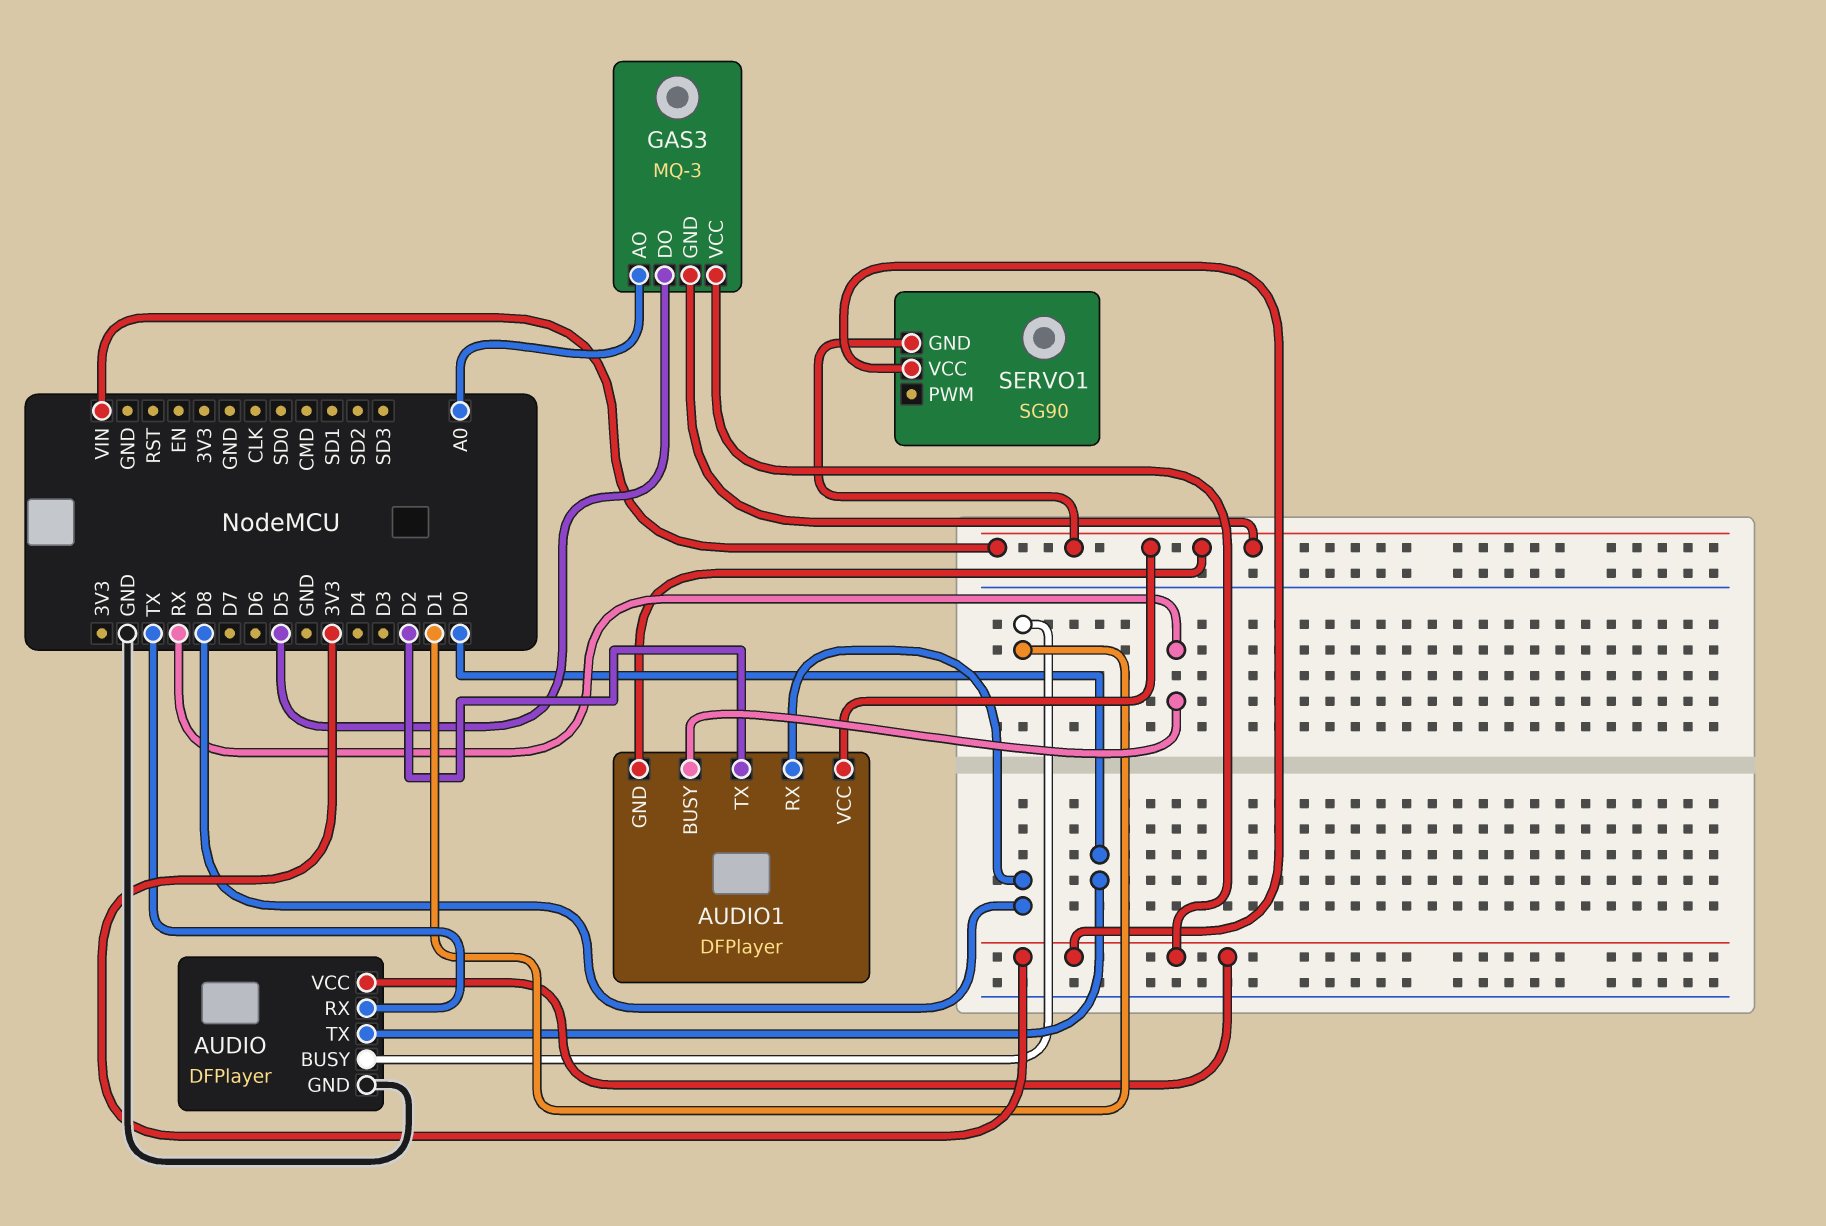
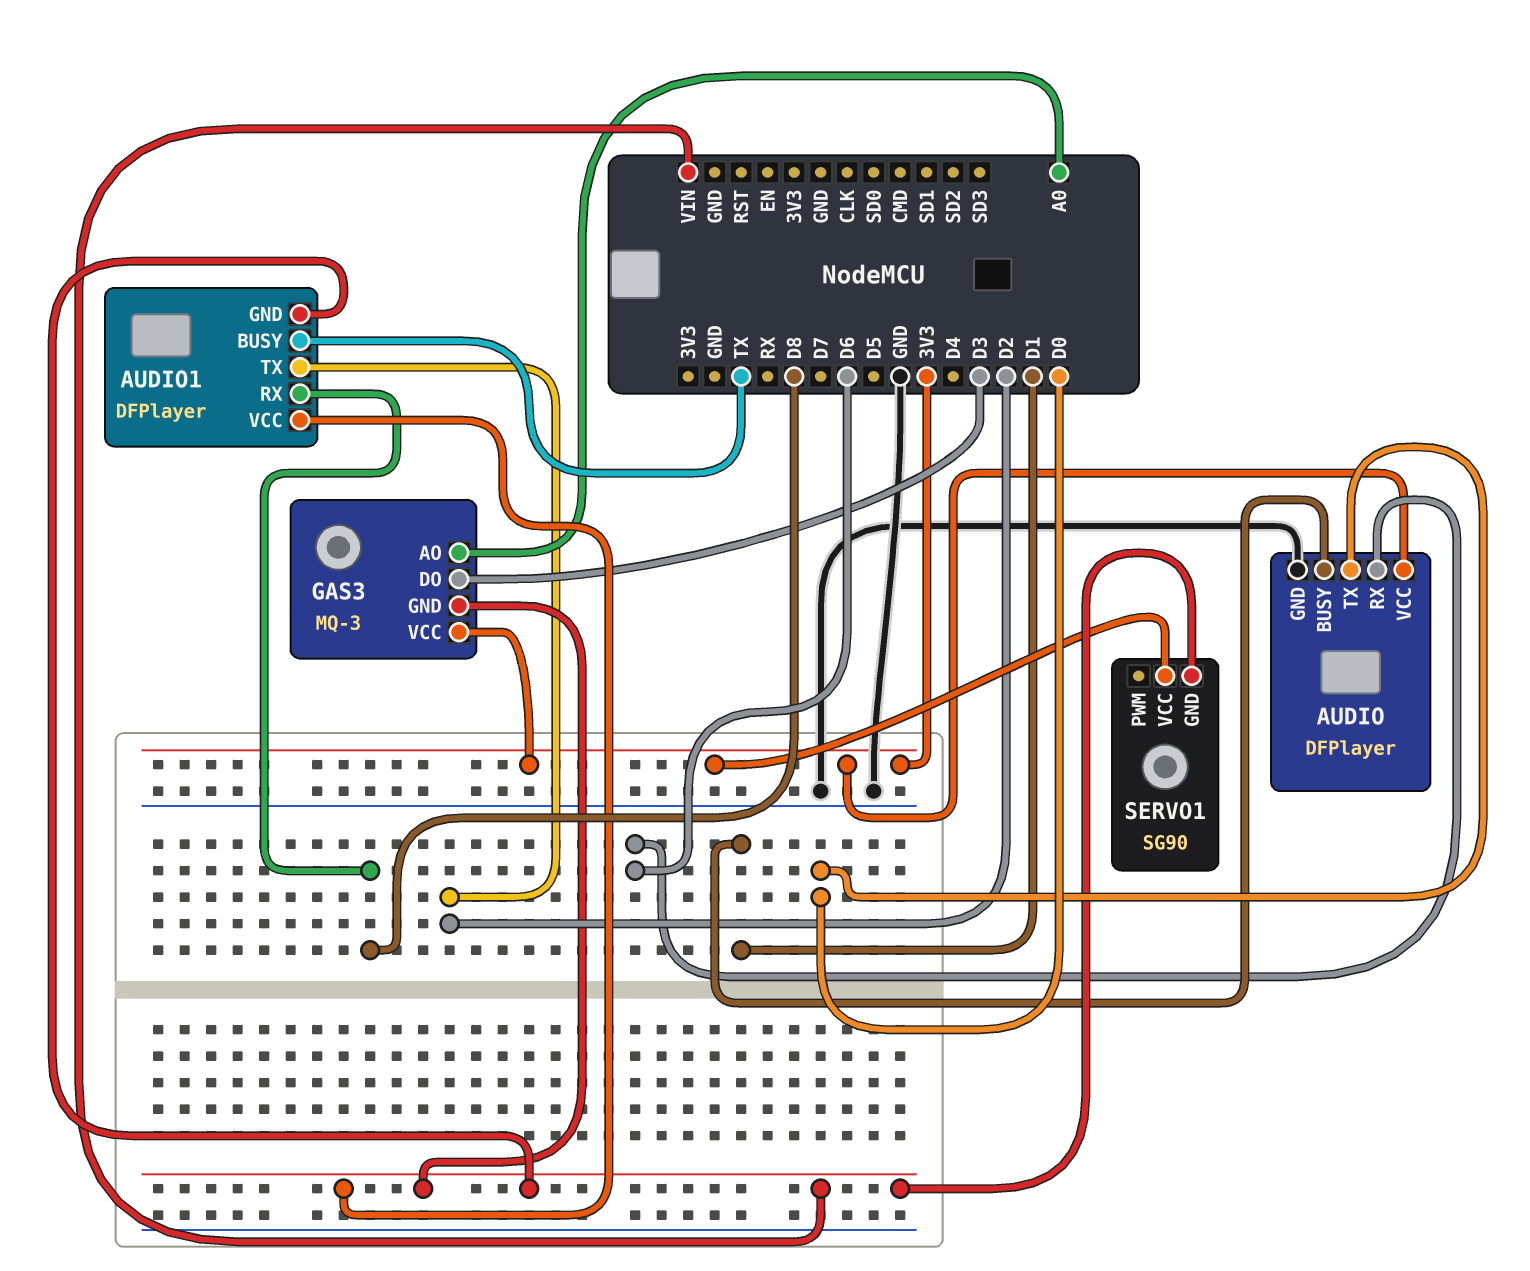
AUDIO pin RX: TX -> D6
AUDIO1 pin BUSY: RX -> TX
GAS3 pin DO: D5 -> D3

